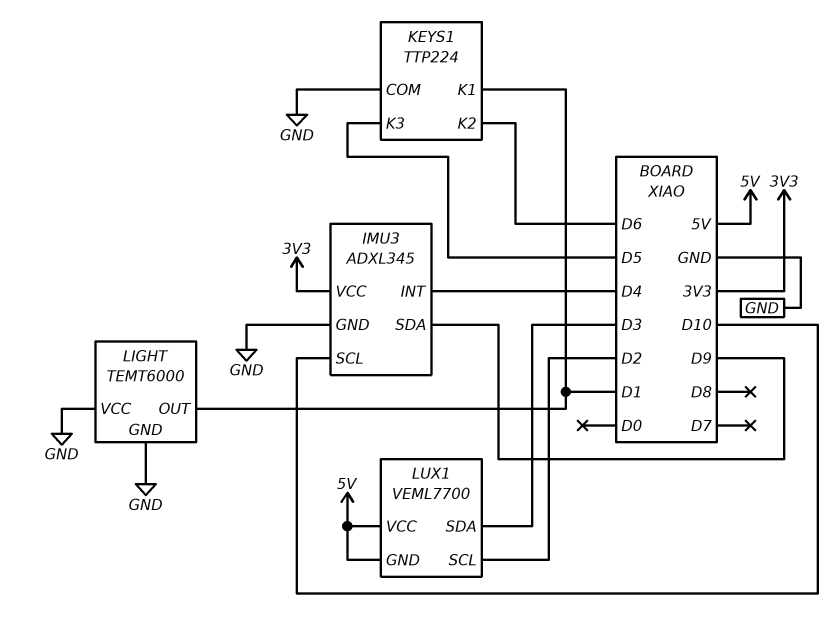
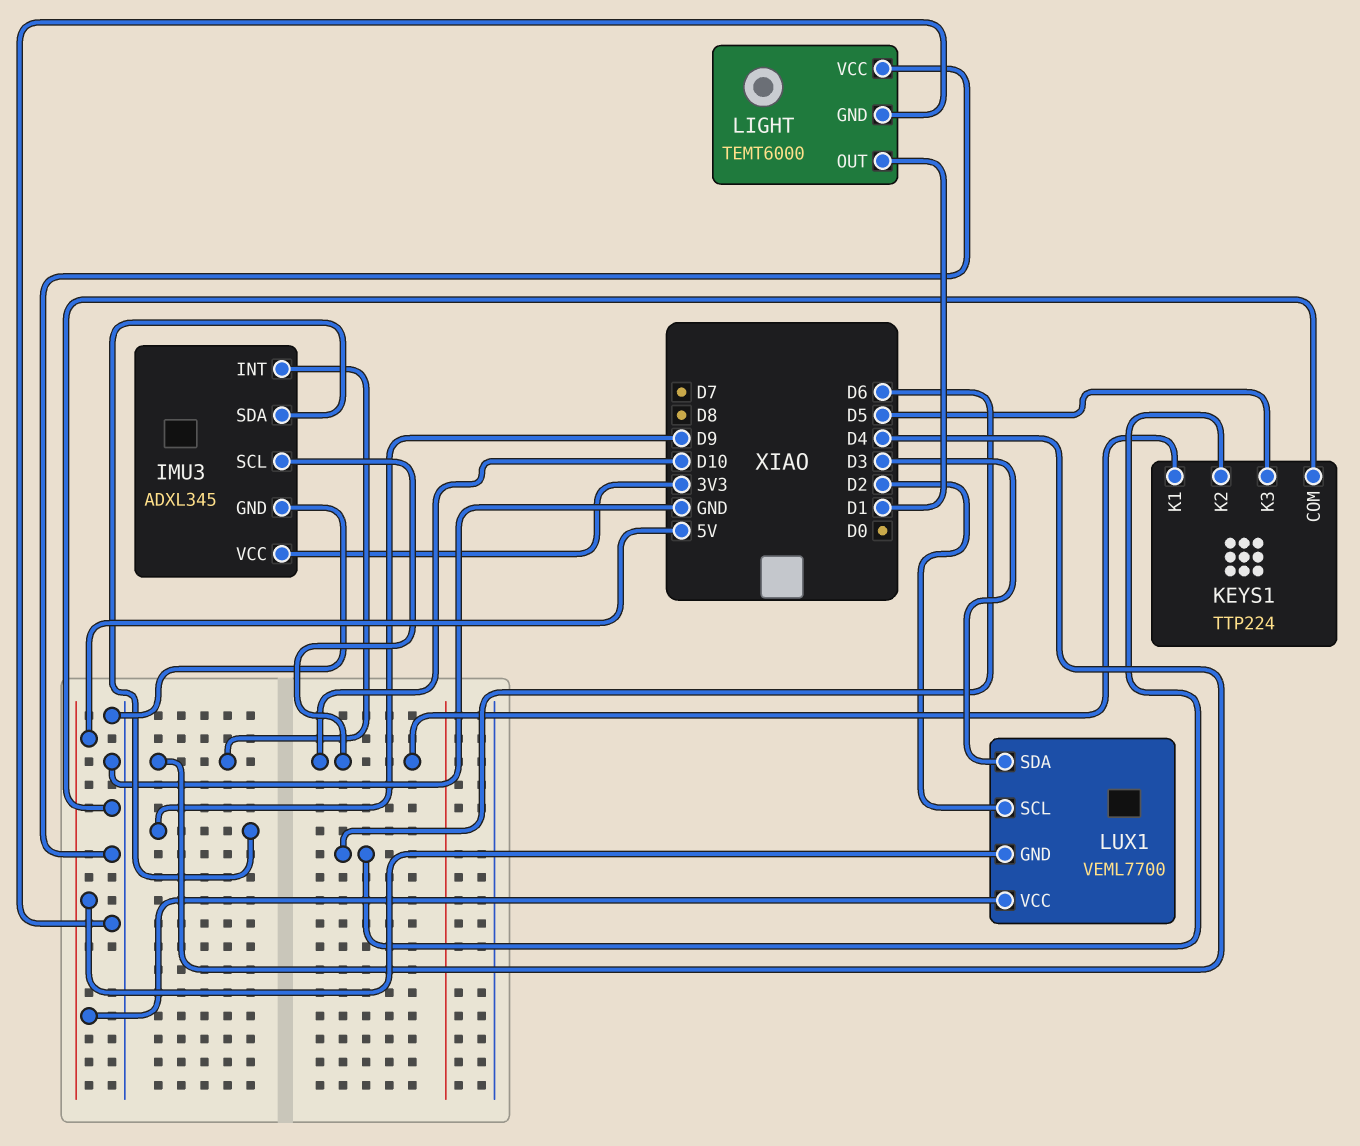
KEYS1 pin K1: D1 -> D10

